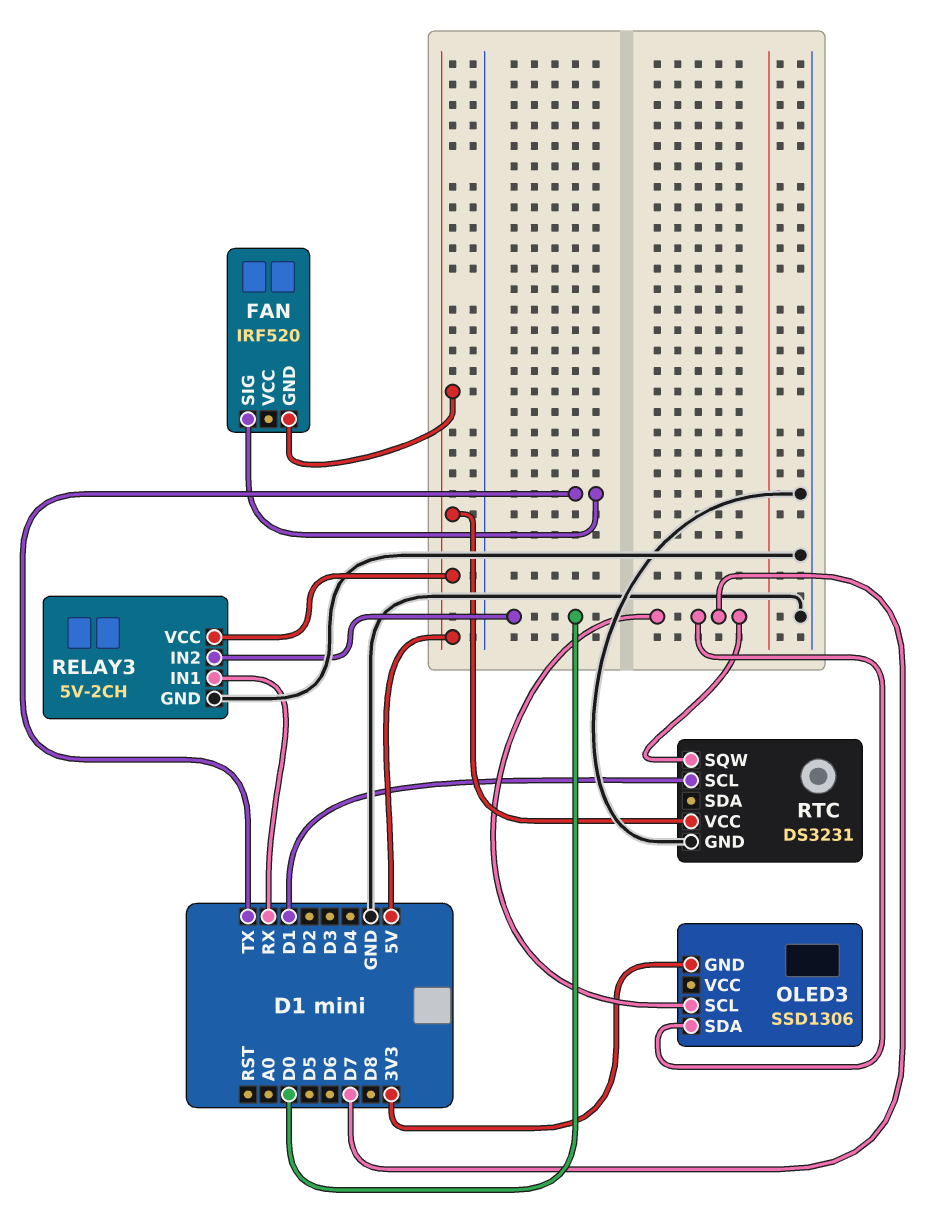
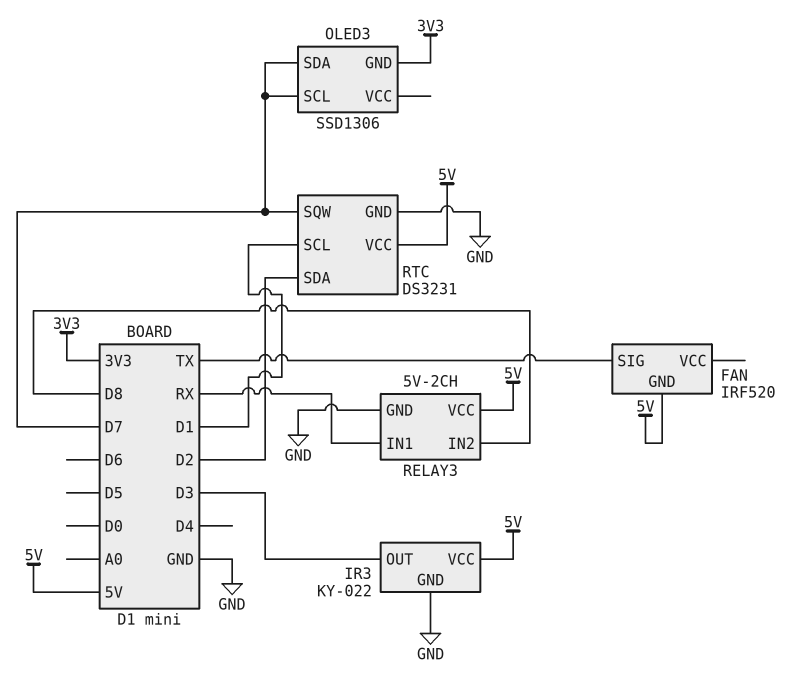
IR3: none -> KY-022
IR3 pin GND: none -> GND
IR3 pin OUT: none -> D3
IR3 pin VCC: none -> 5V
RELAY3 pin IN2: D0 -> D8
RTC pin SDA: none -> D2

